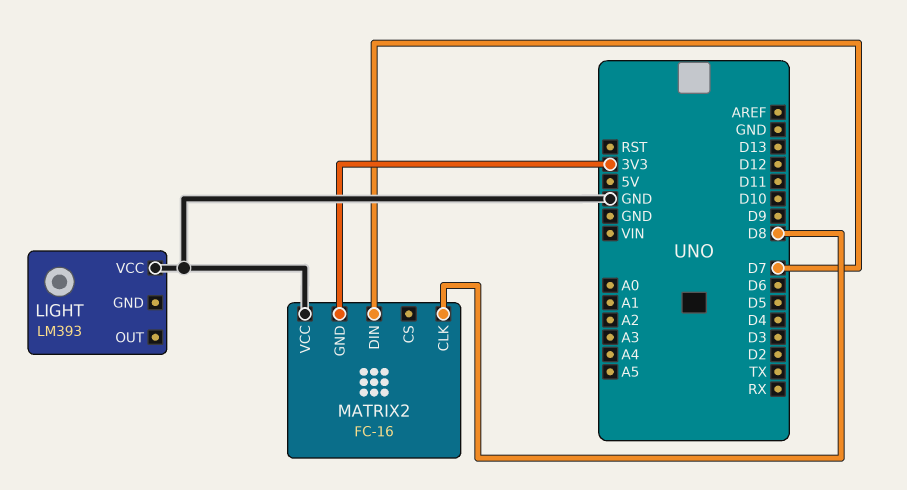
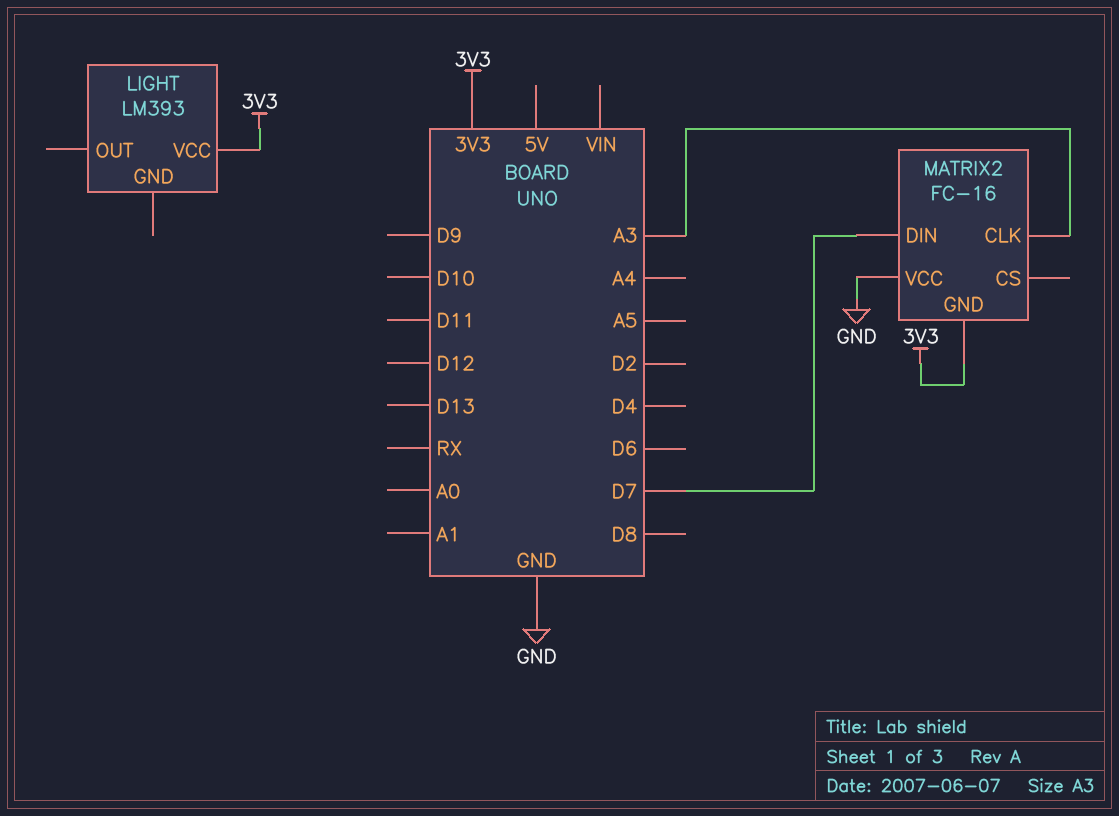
LIGHT pin VCC: GND -> 3V3
MATRIX2 pin CLK: D8 -> A3

